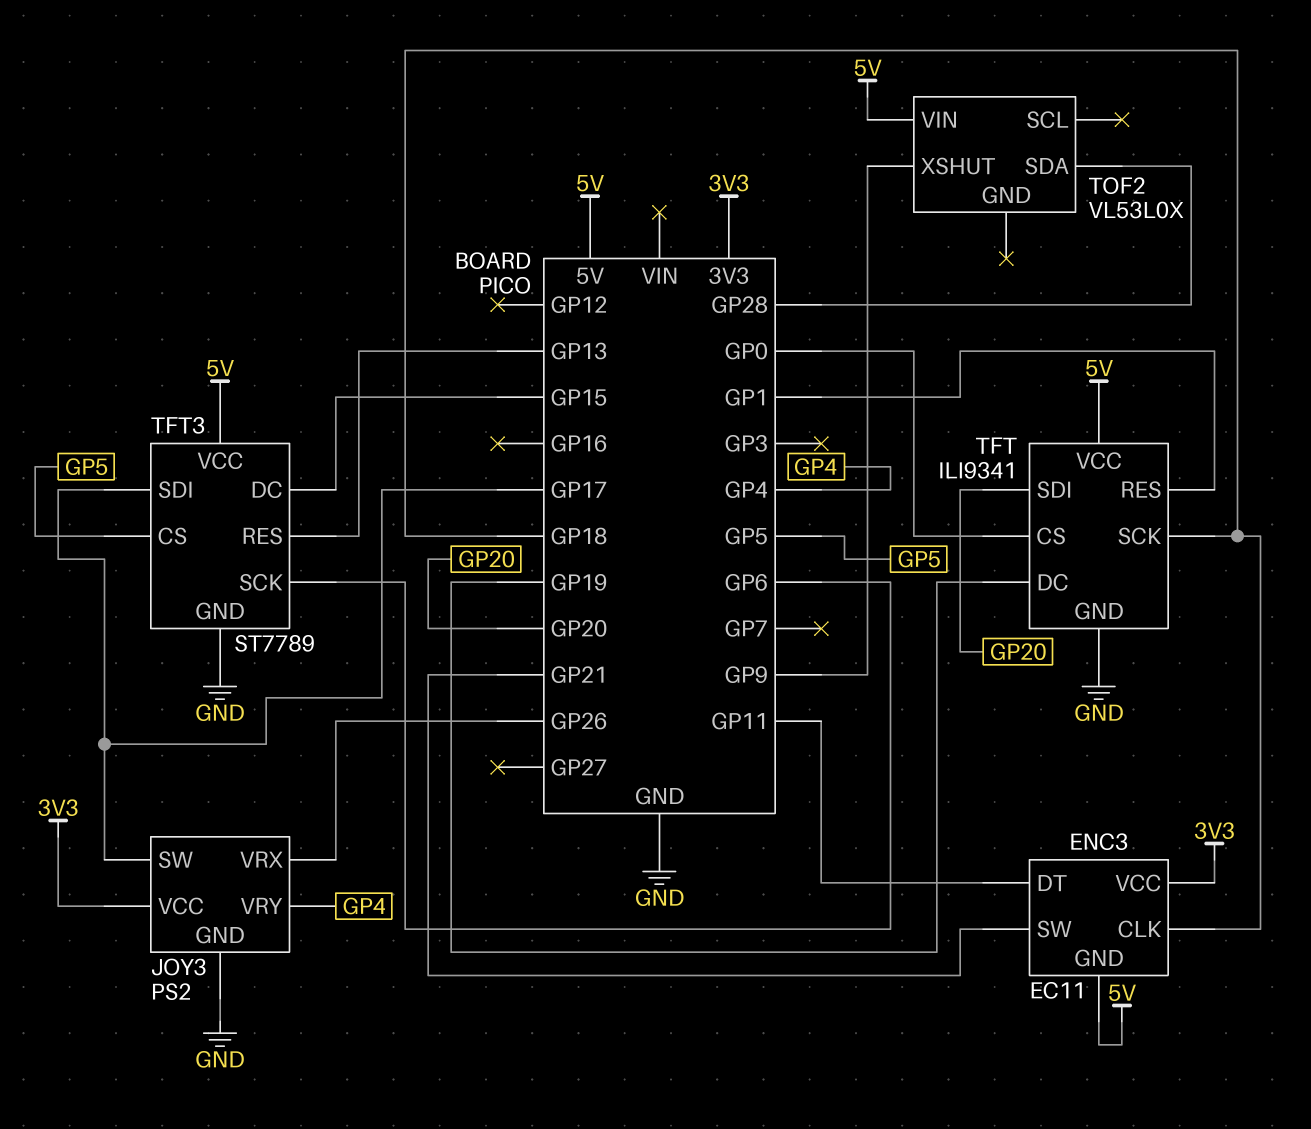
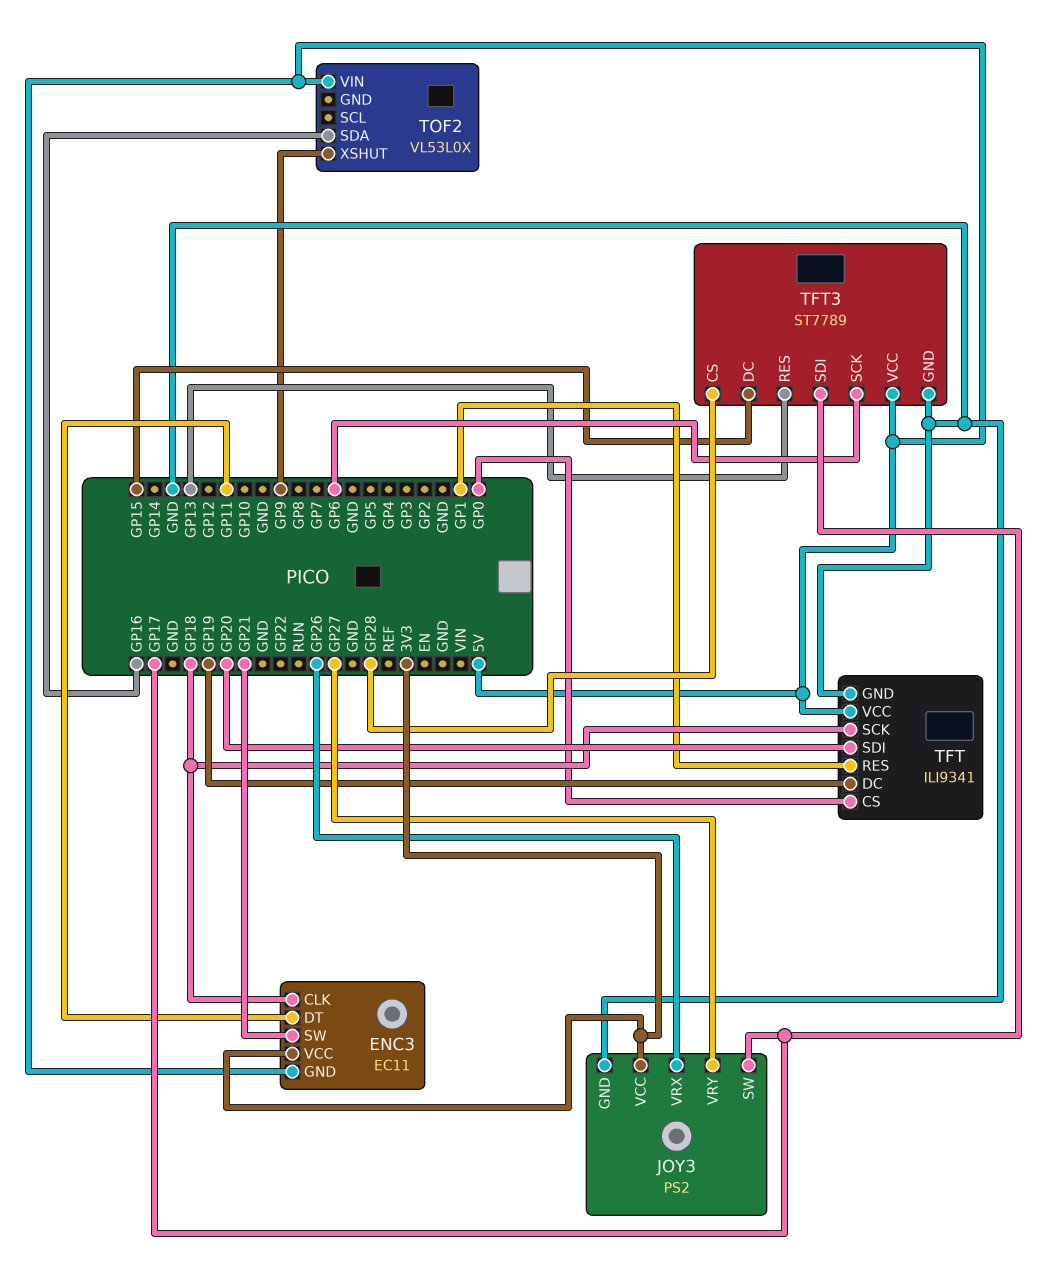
JOY3 pin VRY: GP4 -> GP27
TFT3 pin CS: GP5 -> GP28
TOF2 pin SDA: GP28 -> GP16

